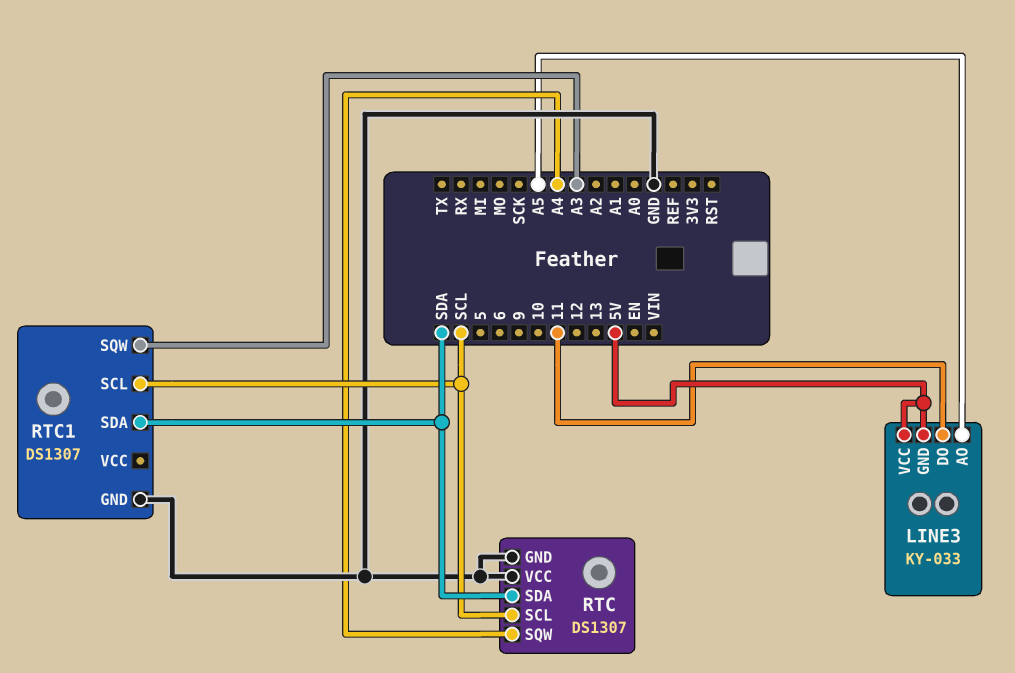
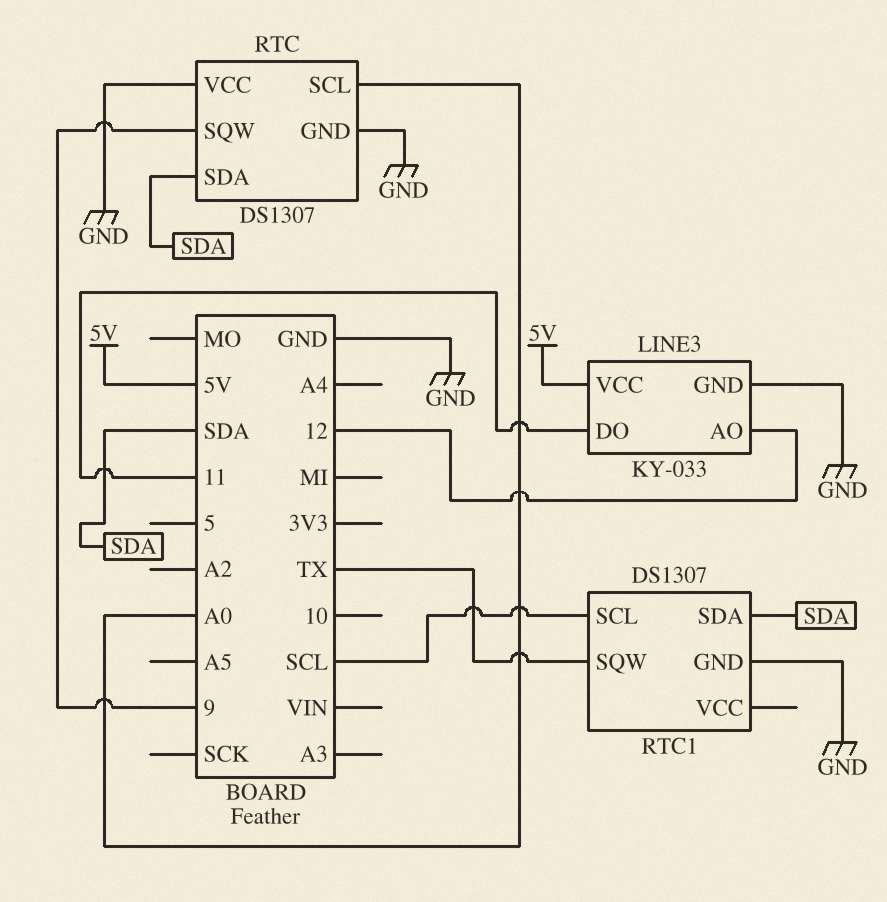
LINE3 pin AO: A5 -> 12
LINE3 pin GND: 5V -> GND
RTC pin SCL: SCL -> A0
RTC pin SQW: A4 -> 9
RTC1 pin SQW: A3 -> TX

